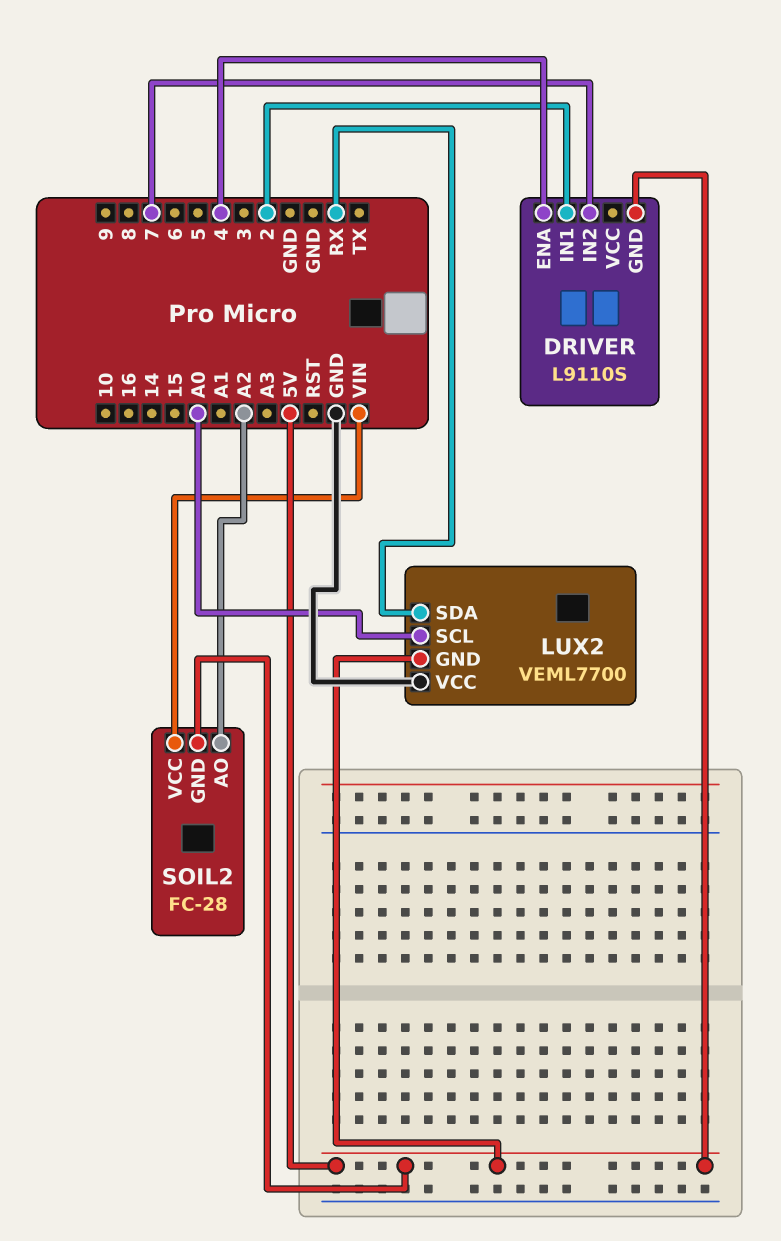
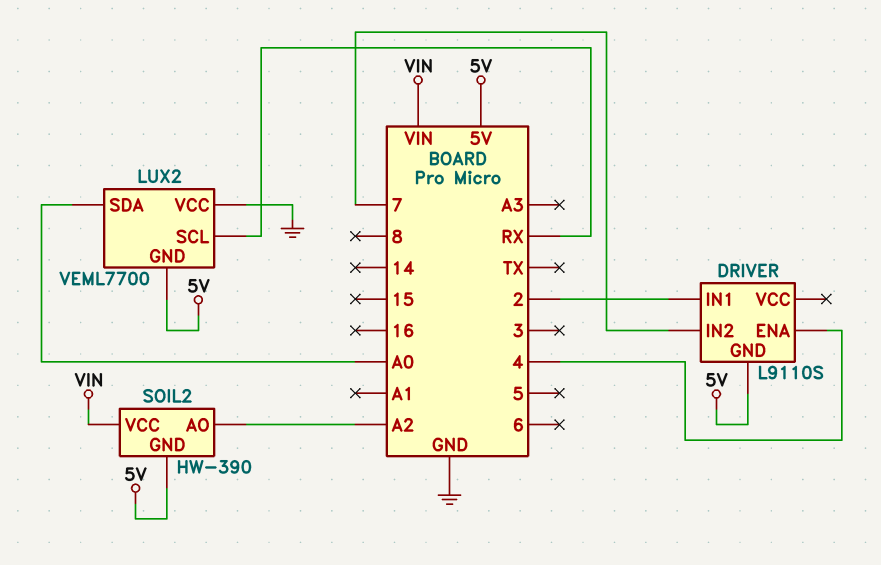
LUX2 pin SCL: A0 -> RX
LUX2 pin SDA: RX -> A0
SOIL2: FC-28 -> HW-390

